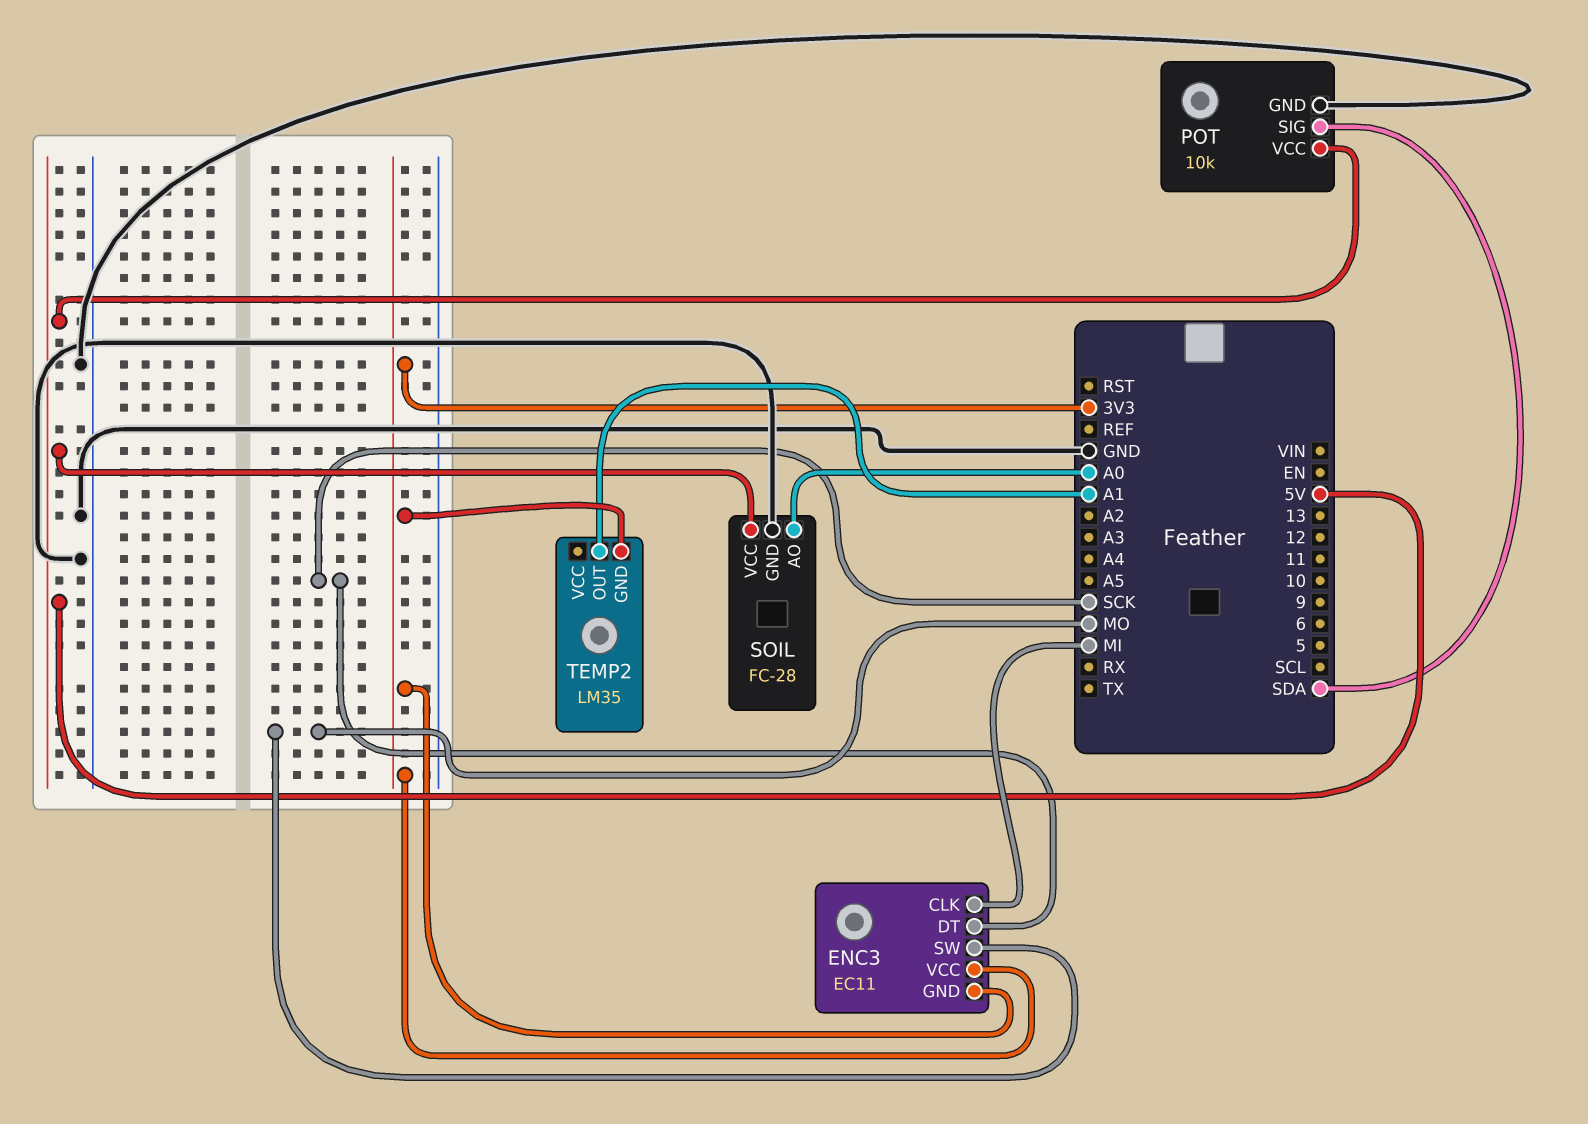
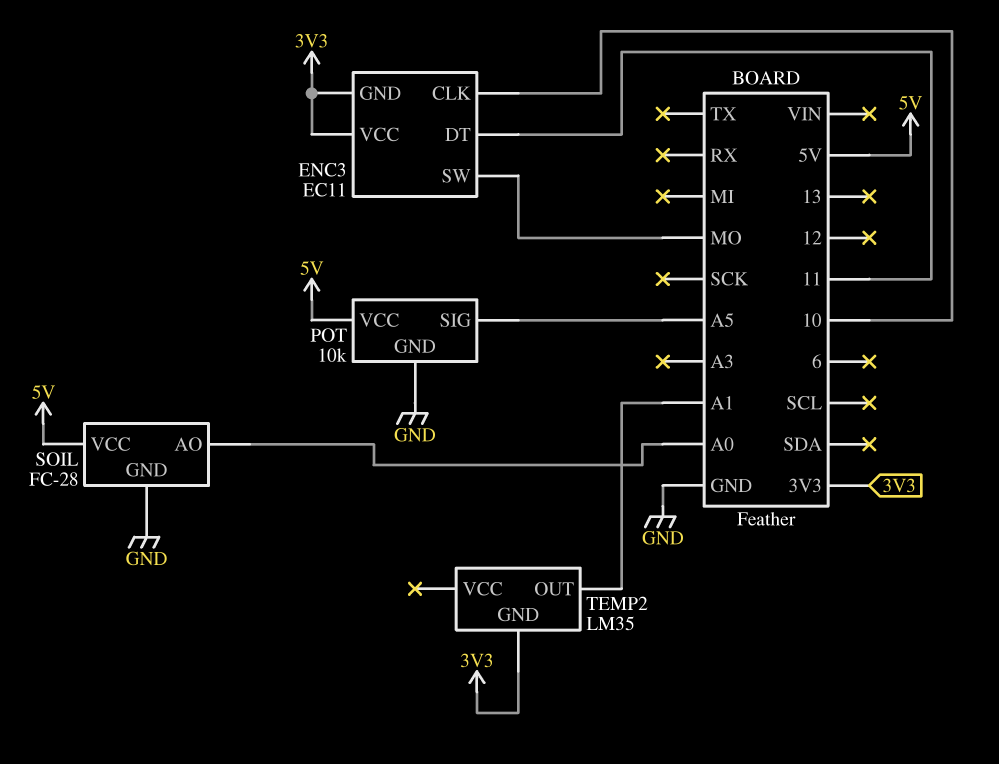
ENC3 pin CLK: MI -> 10
ENC3 pin DT: SCK -> 11
POT pin SIG: SDA -> A5

